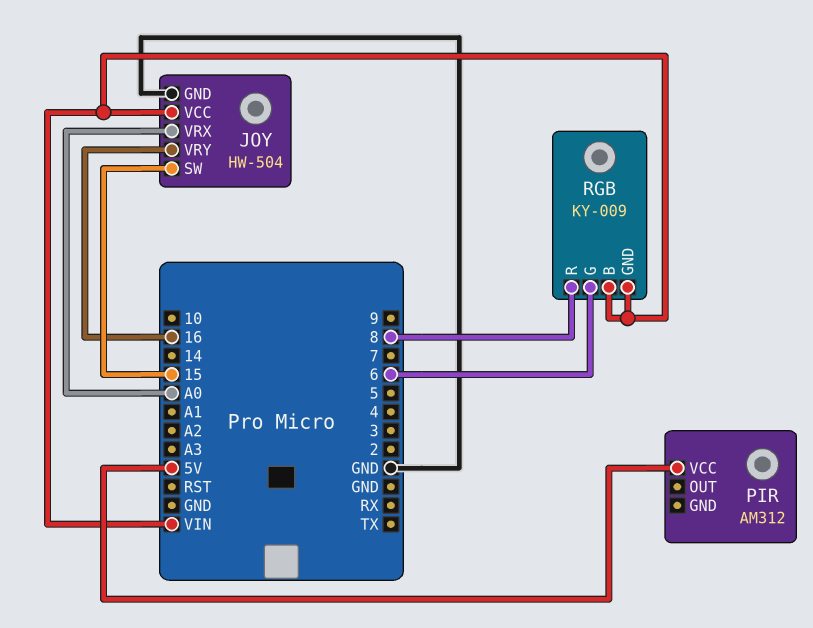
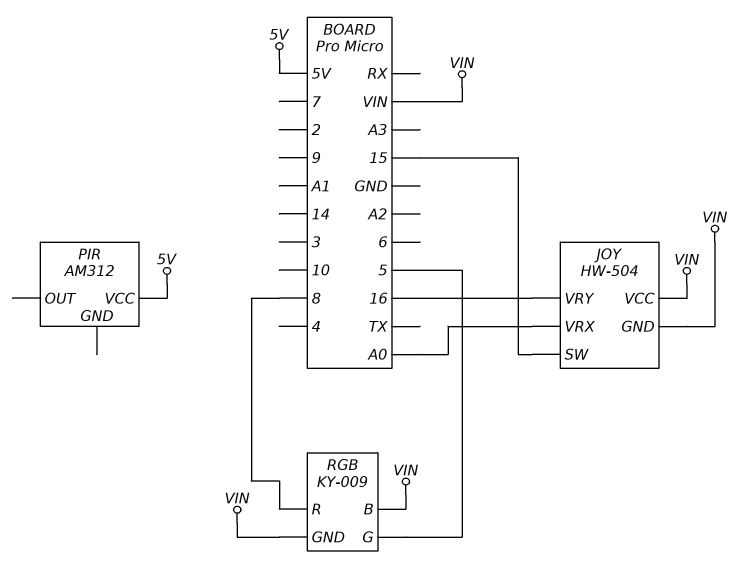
JOY pin GND: GND -> VIN
RGB pin G: 6 -> 5

